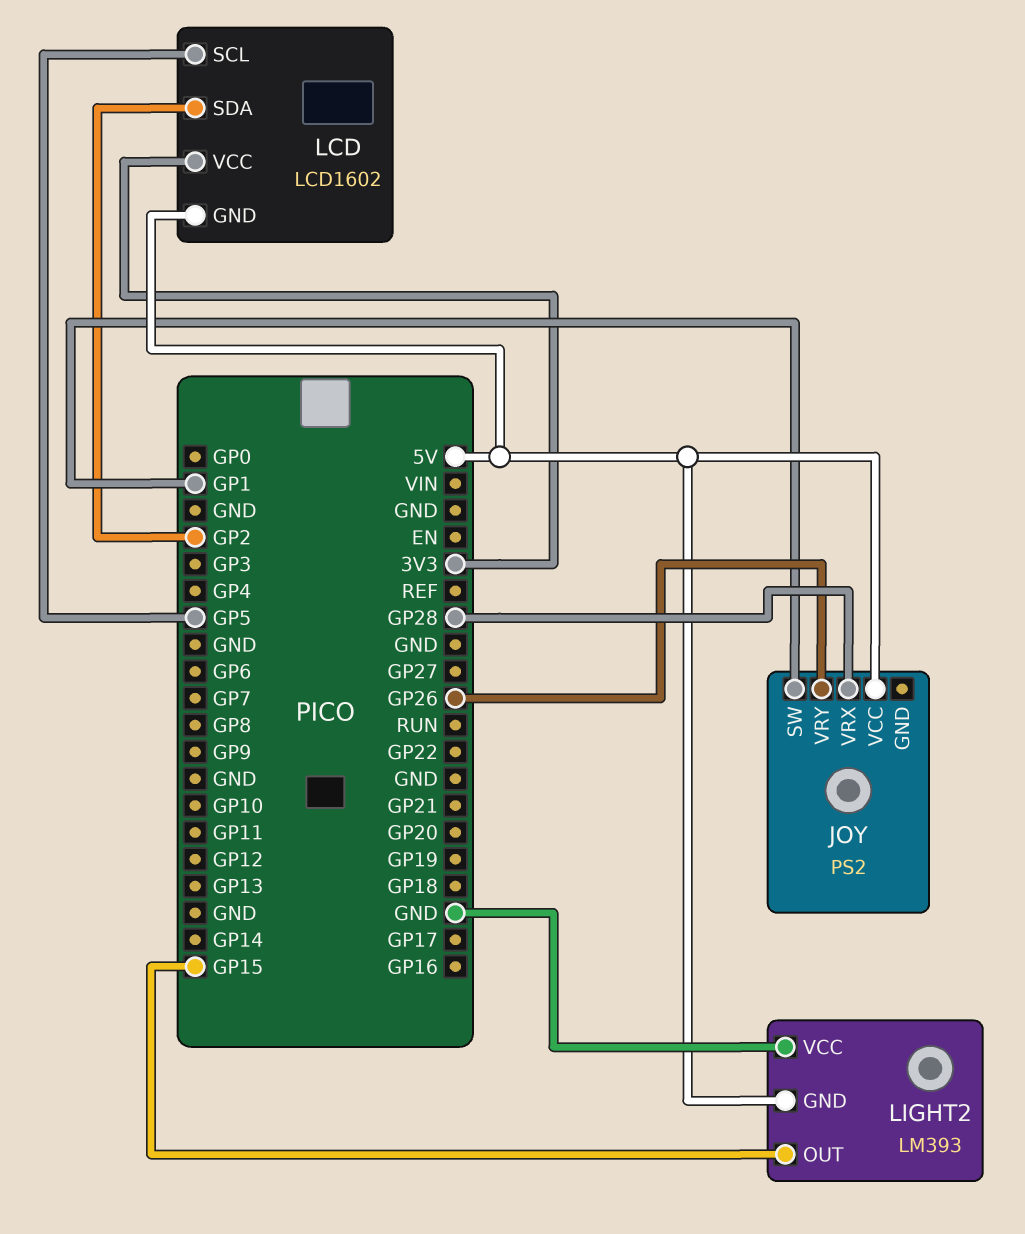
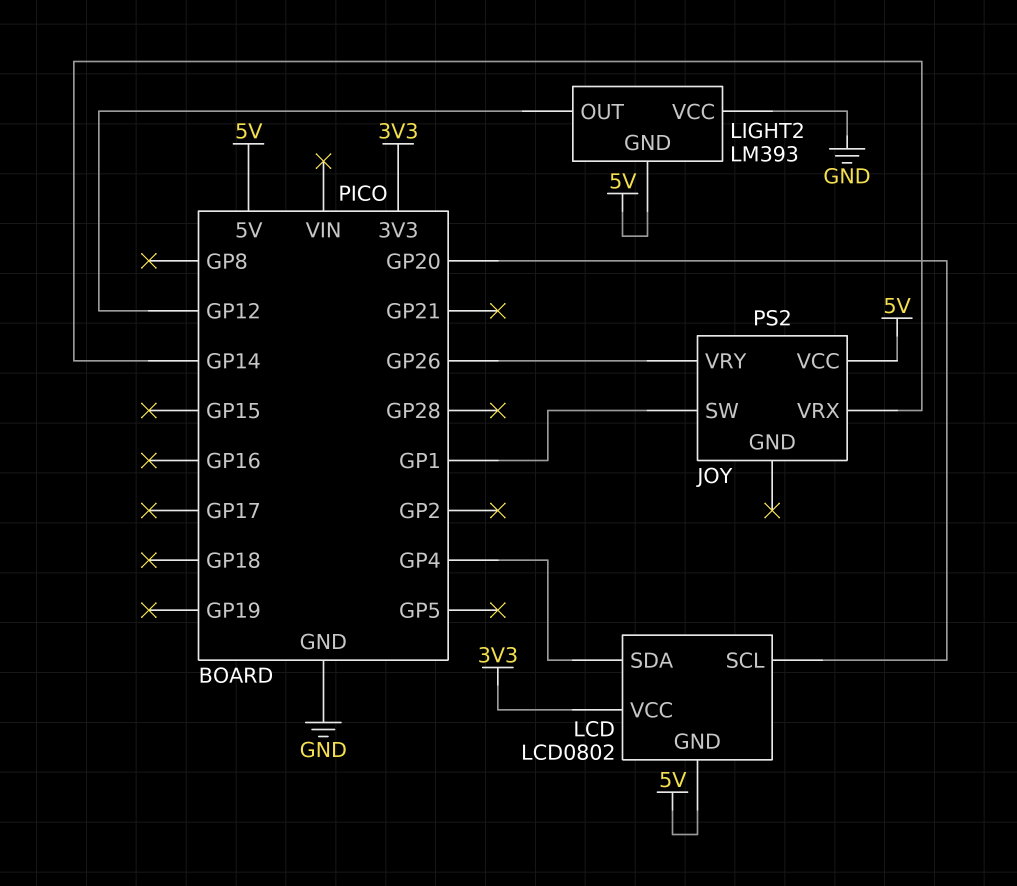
JOY pin VRX: GP28 -> GP14
LCD: LCD1602 -> LCD0802
LCD pin SCL: GP5 -> GP20
LCD pin SDA: GP2 -> GP4
LIGHT2 pin OUT: GP15 -> GP12

